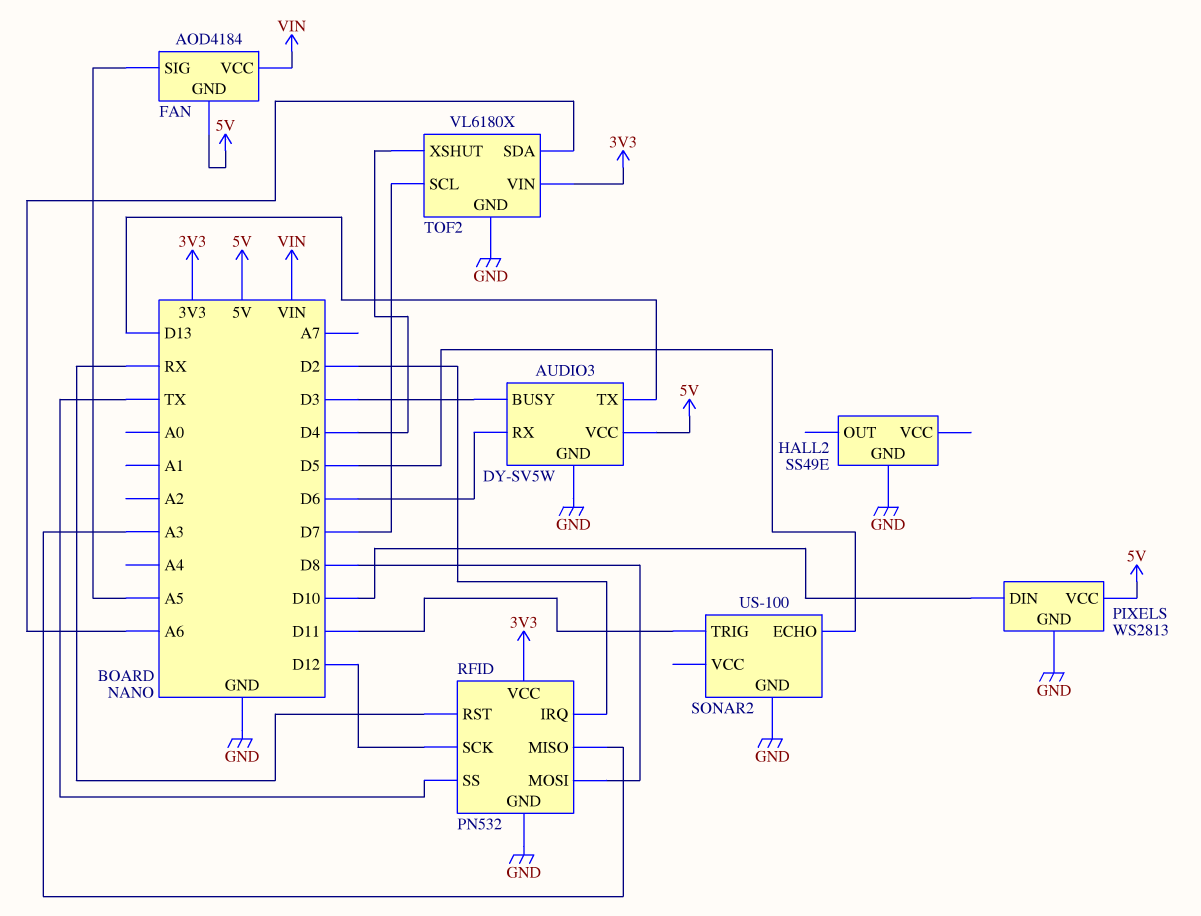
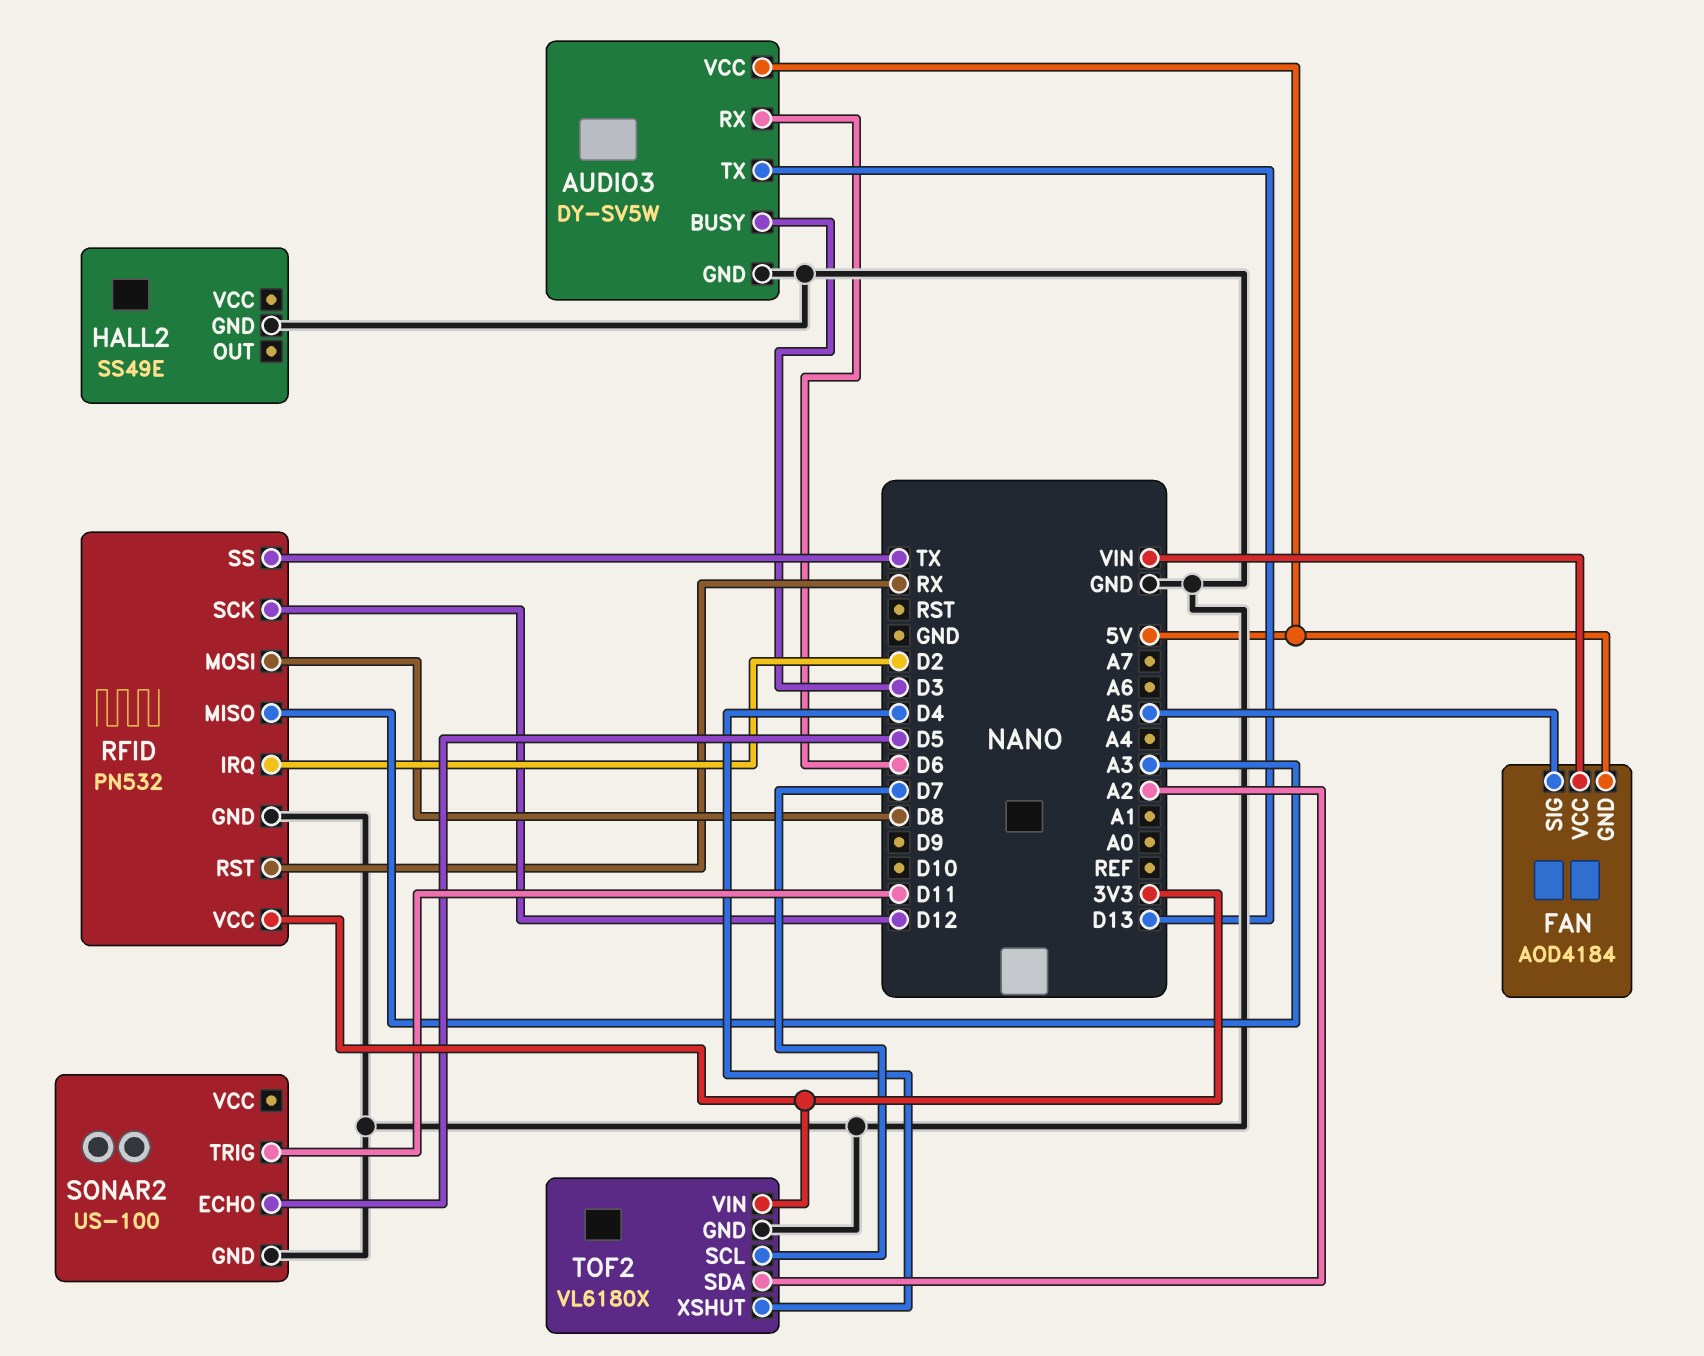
PIXELS: WS2813 -> none
PIXELS pin DIN: D10 -> none
PIXELS pin GND: GND -> none
PIXELS pin VCC: 5V -> none
TOF2 pin SDA: A6 -> A2

